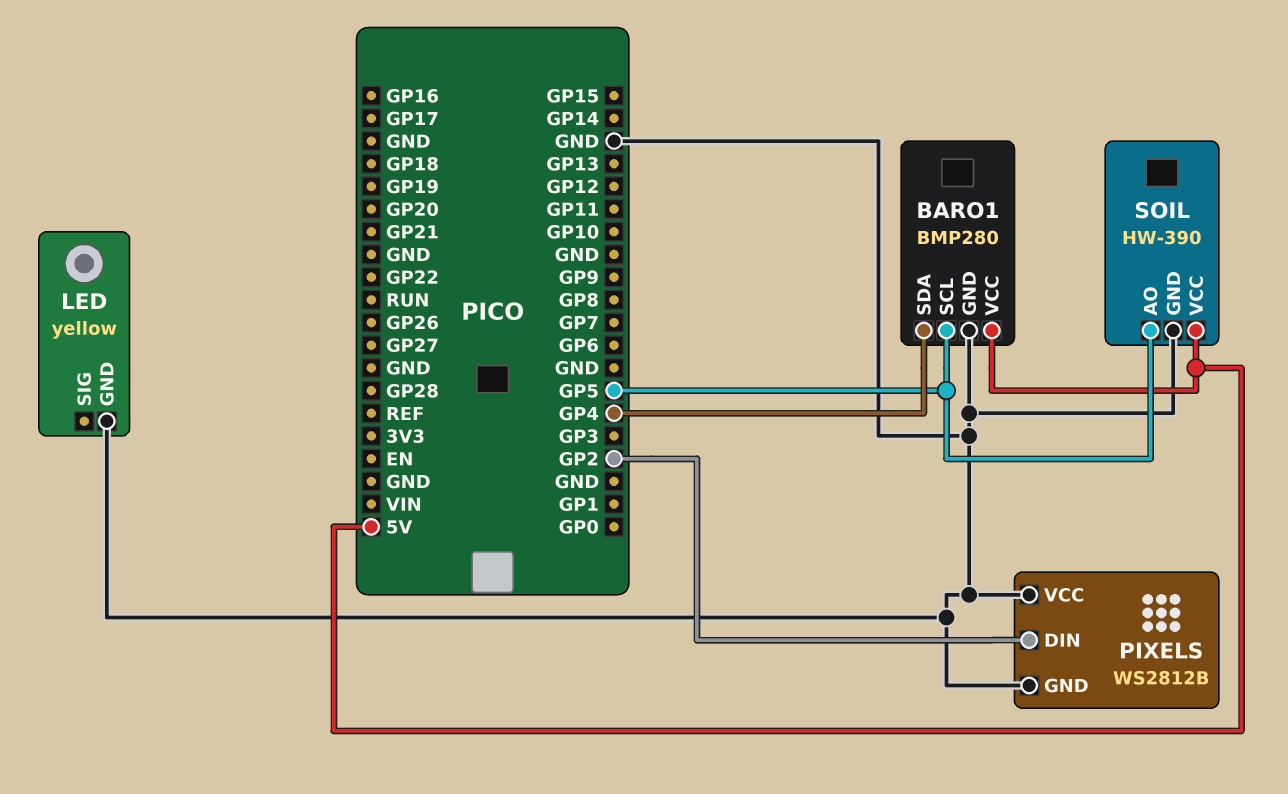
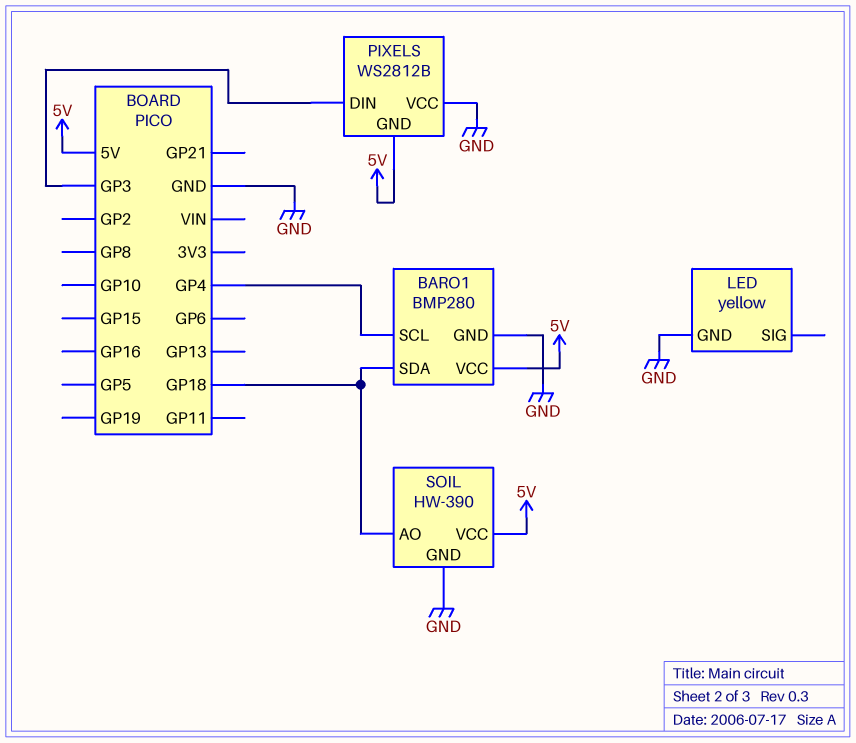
BARO1 pin SCL: GP5 -> GP4
BARO1 pin SDA: GP4 -> GP18
PIXELS pin DIN: GP2 -> GP3
PIXELS pin GND: GND -> 5V
SOIL pin AO: GP5 -> GP18

